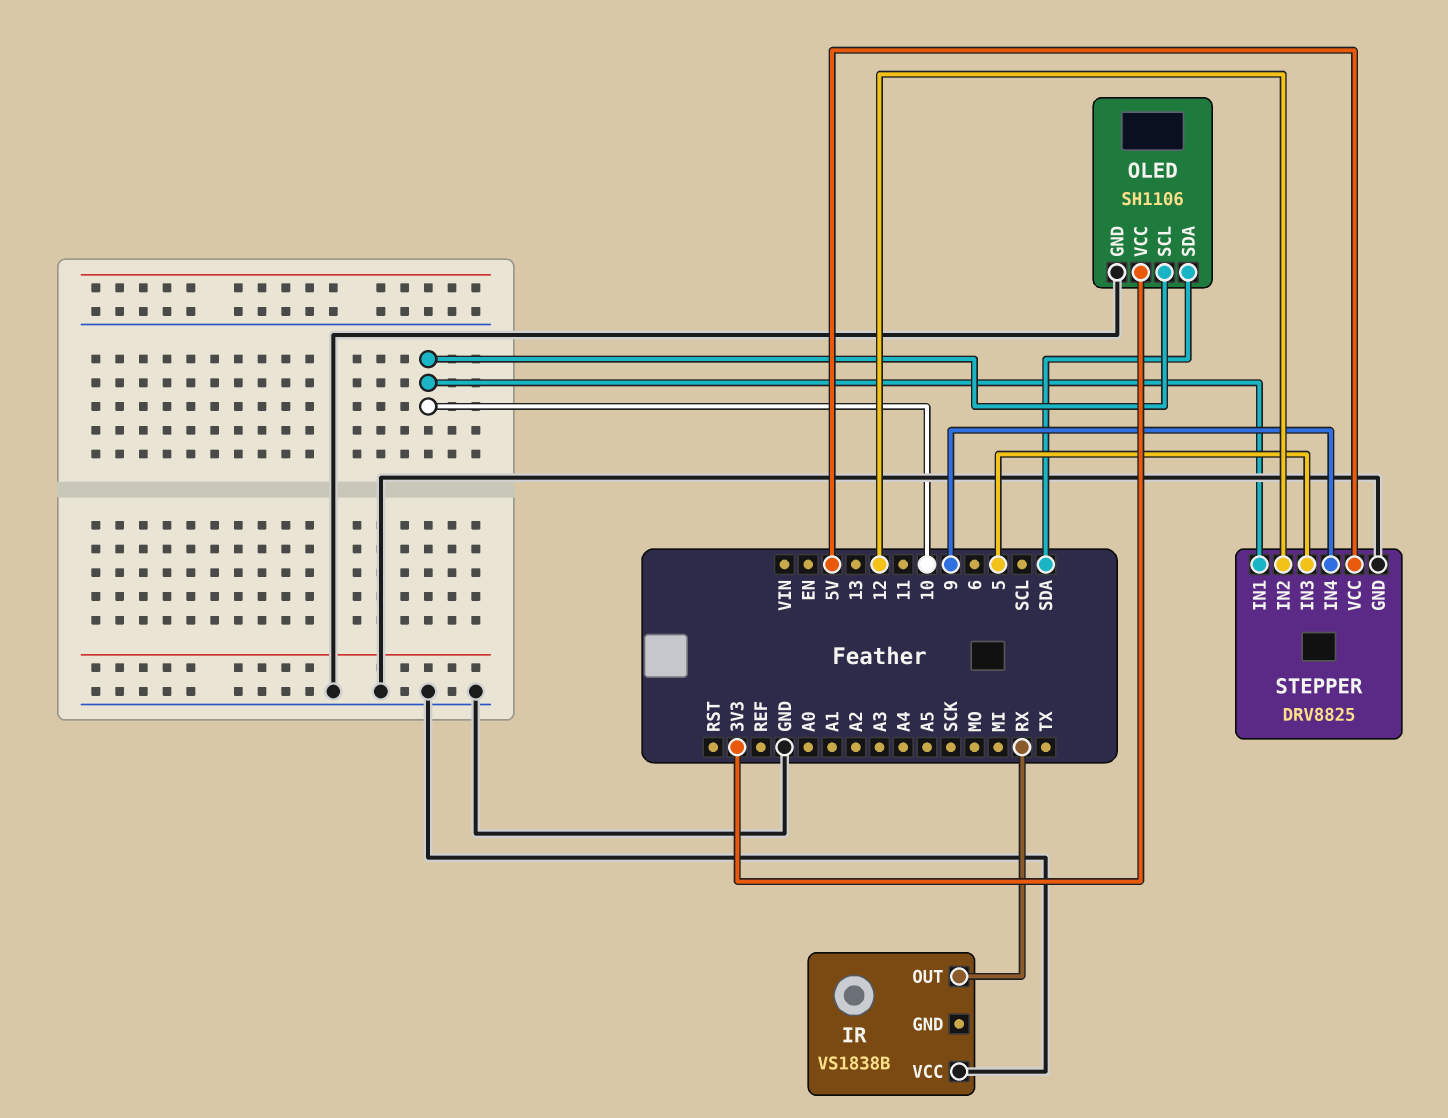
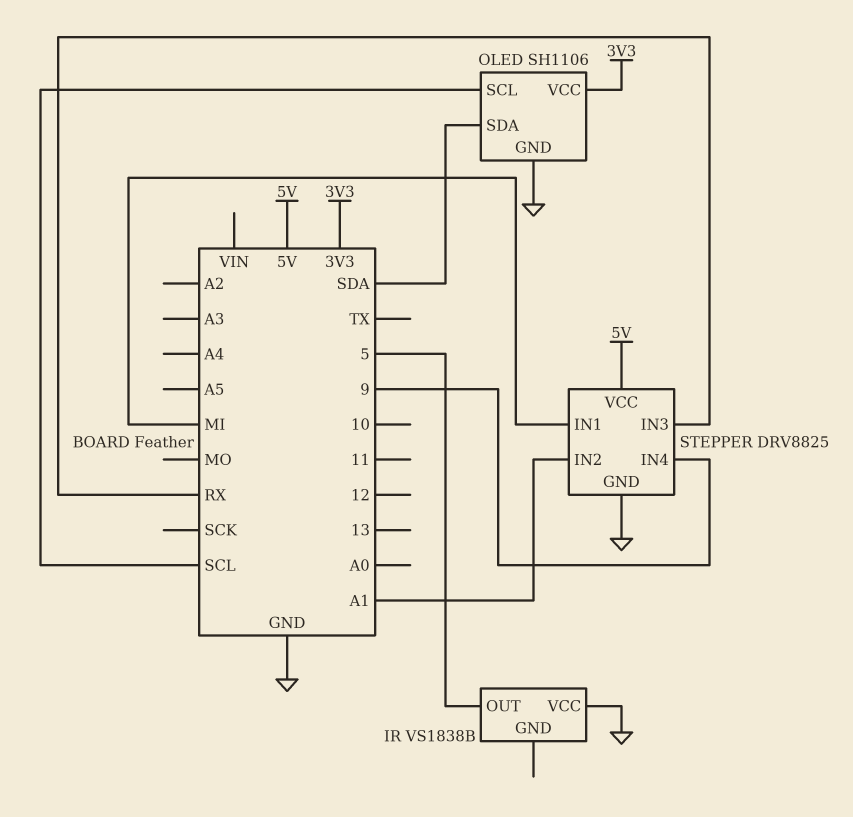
IR pin OUT: RX -> 5
OLED pin SCL: 10 -> SCL
STEPPER pin IN1: 10 -> MI
STEPPER pin IN2: 12 -> A1
STEPPER pin IN3: 5 -> RX

